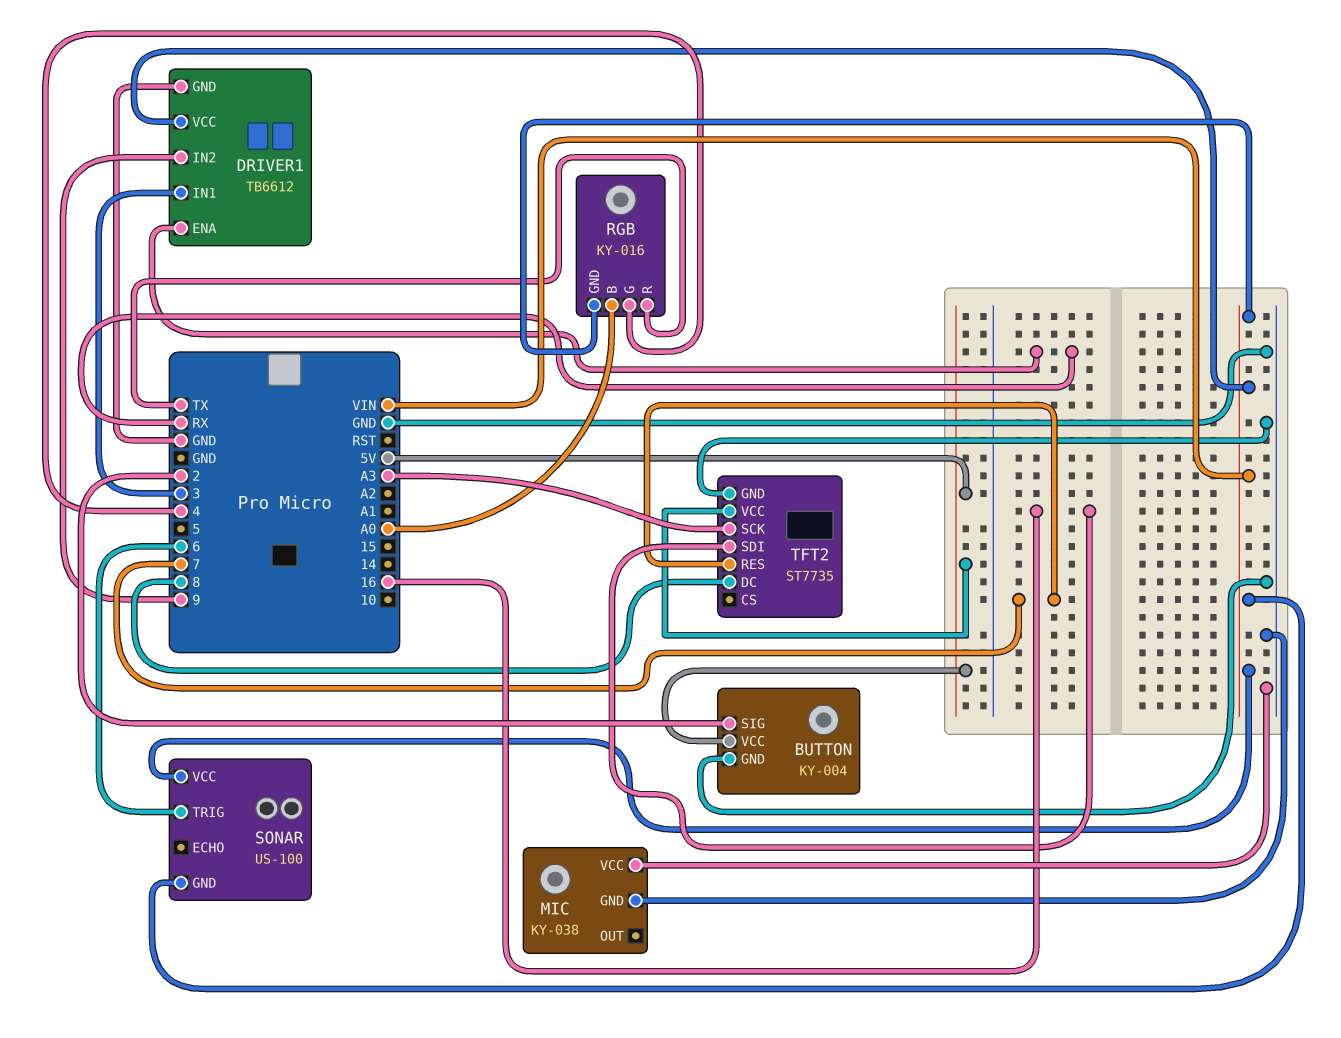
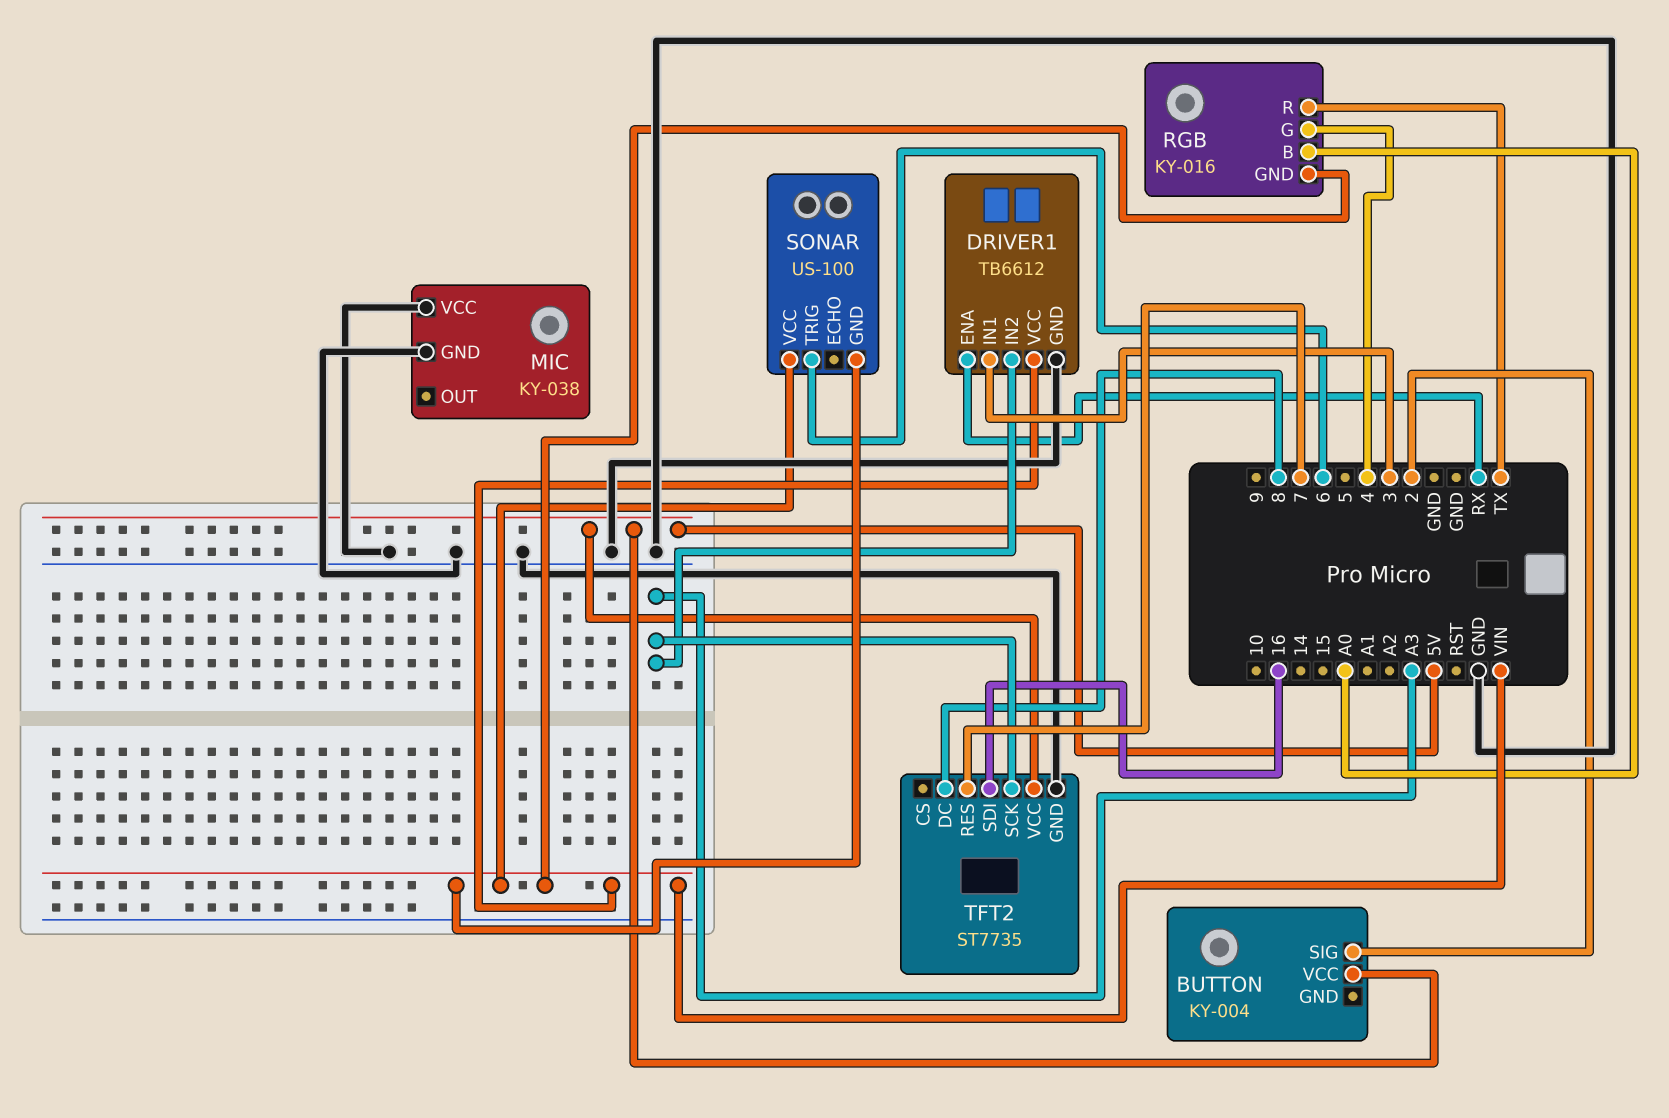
BUTTON pin GND: GND -> none
DRIVER1 pin IN2: 9 -> A3

